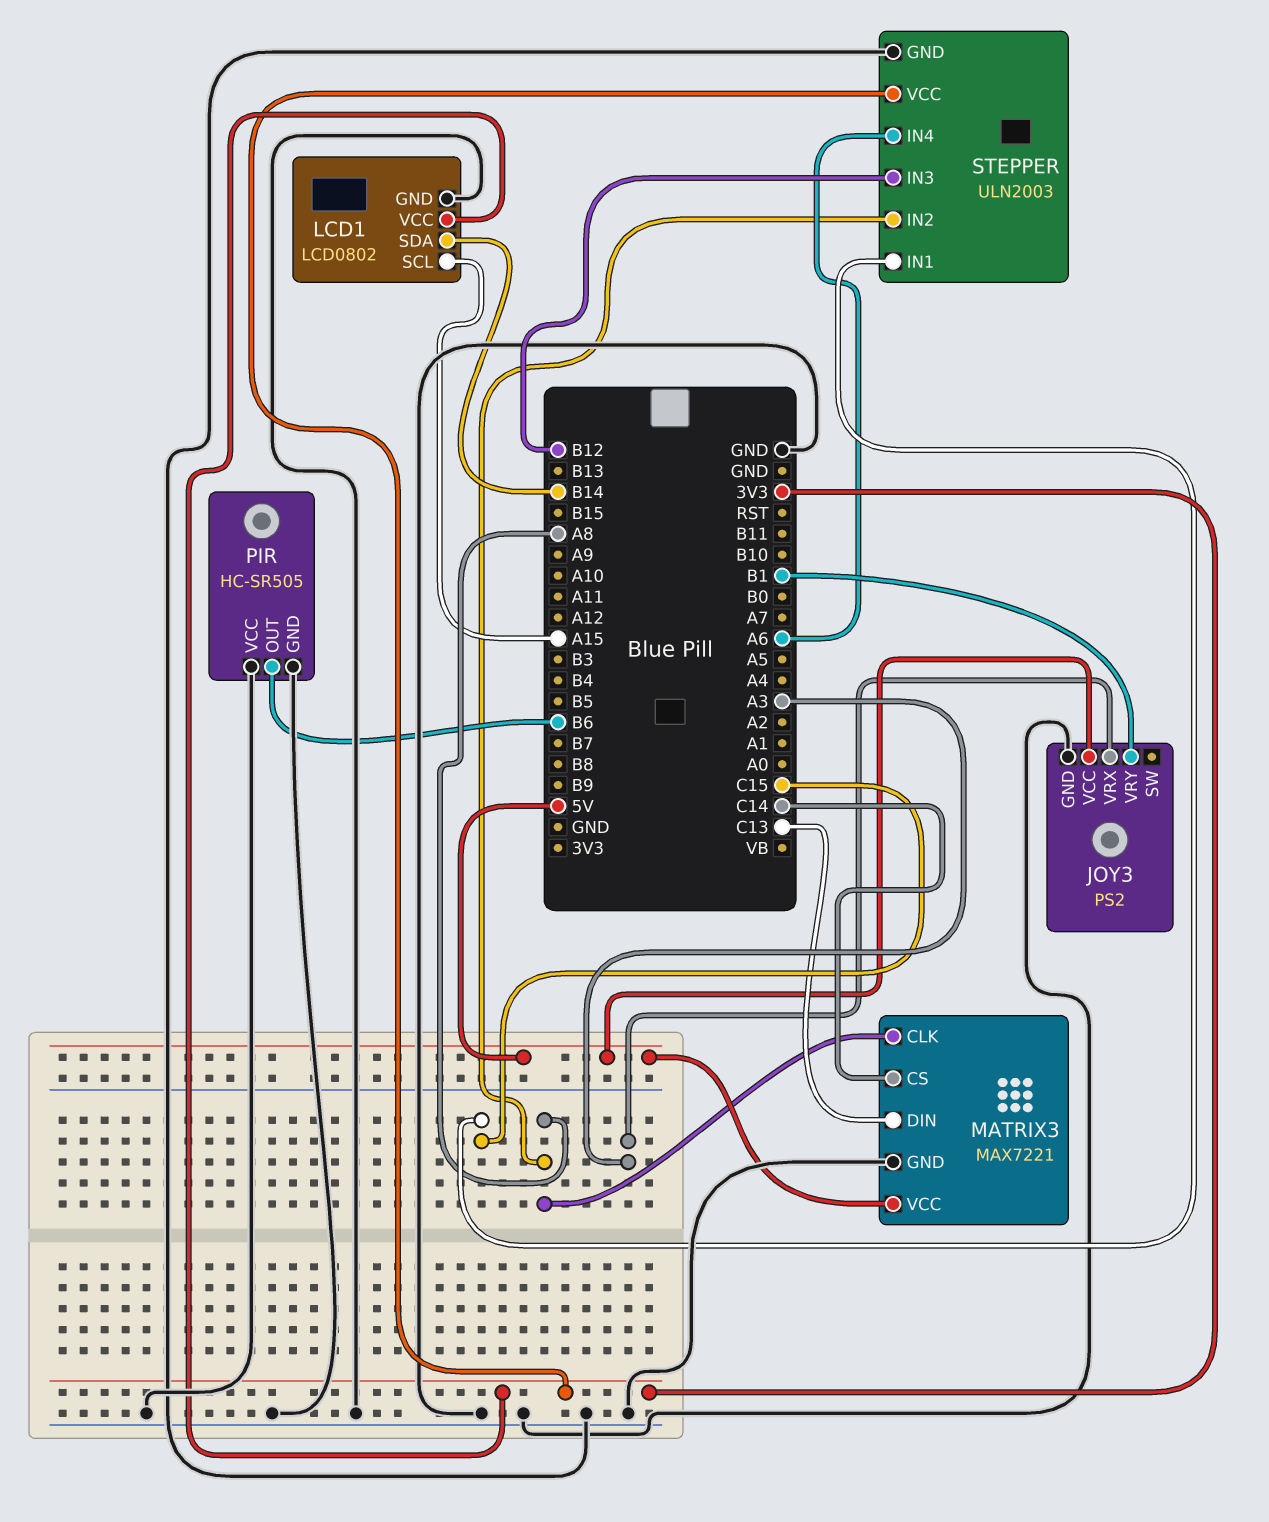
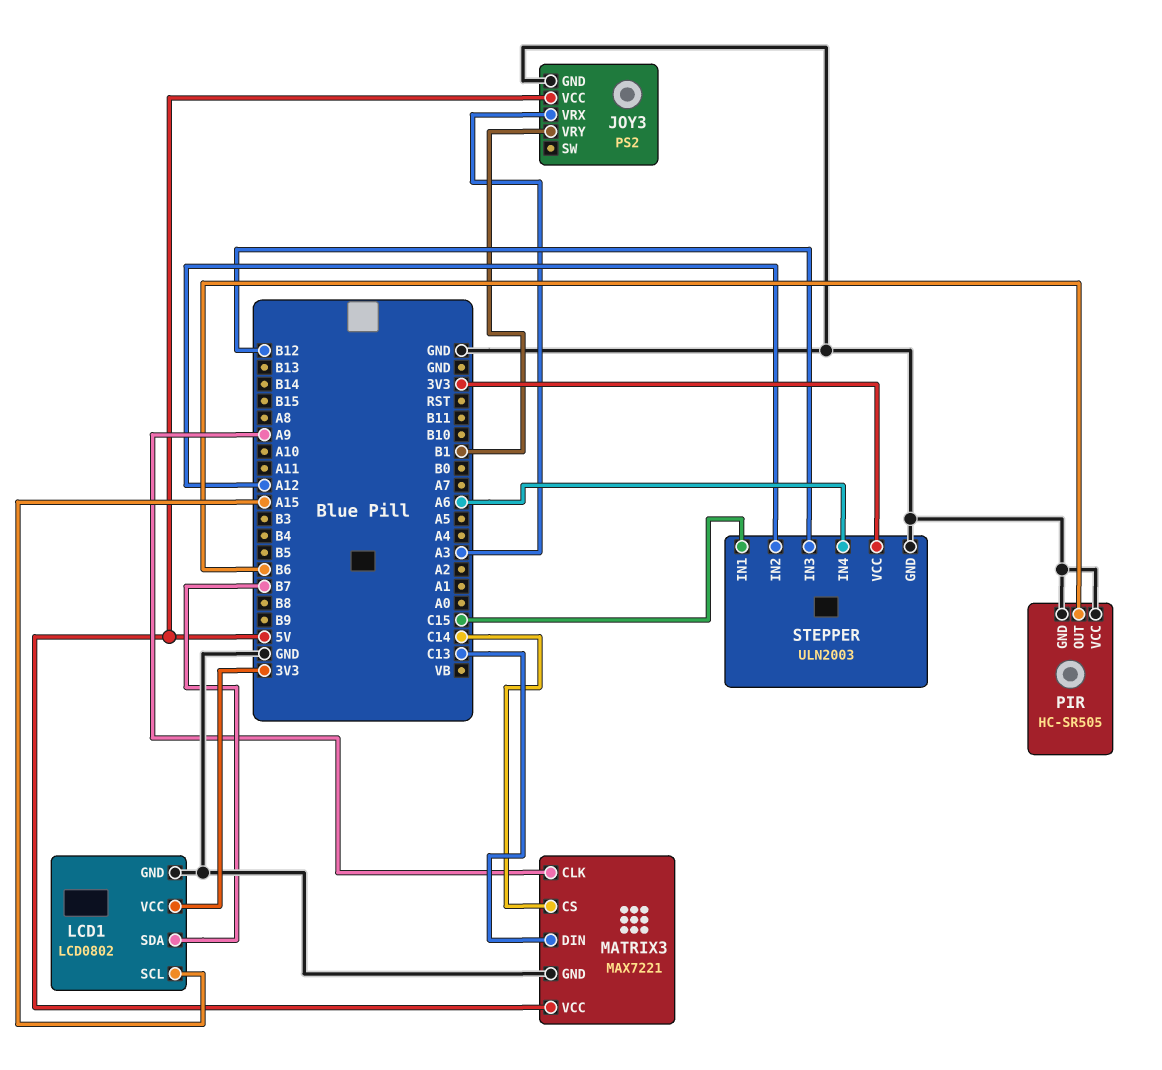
LCD1 pin SDA: B14 -> B7
MATRIX3 pin CLK: A8 -> A9
STEPPER pin IN2: A8 -> A12

